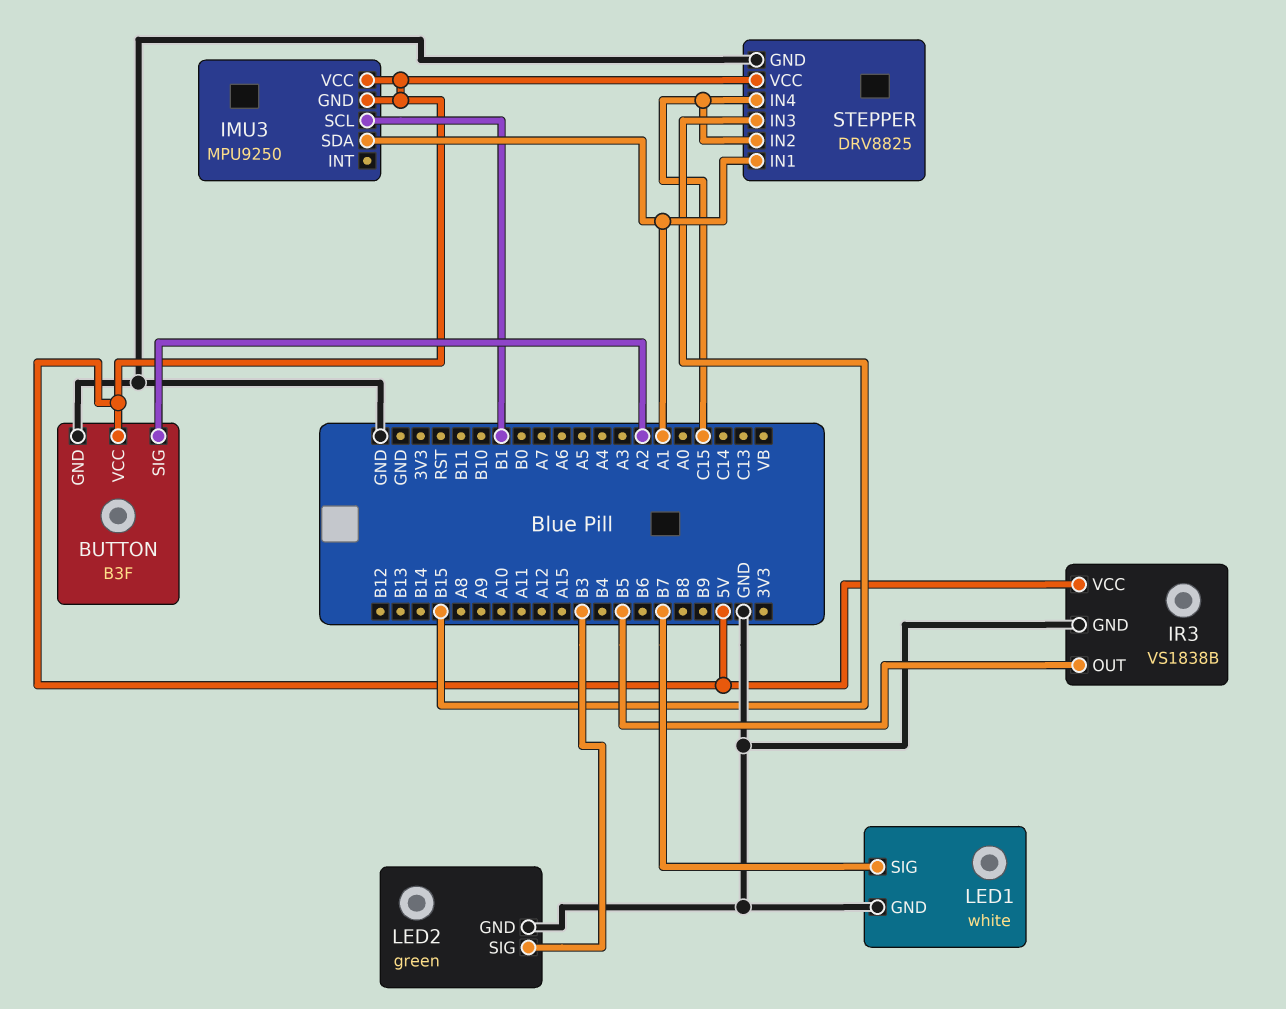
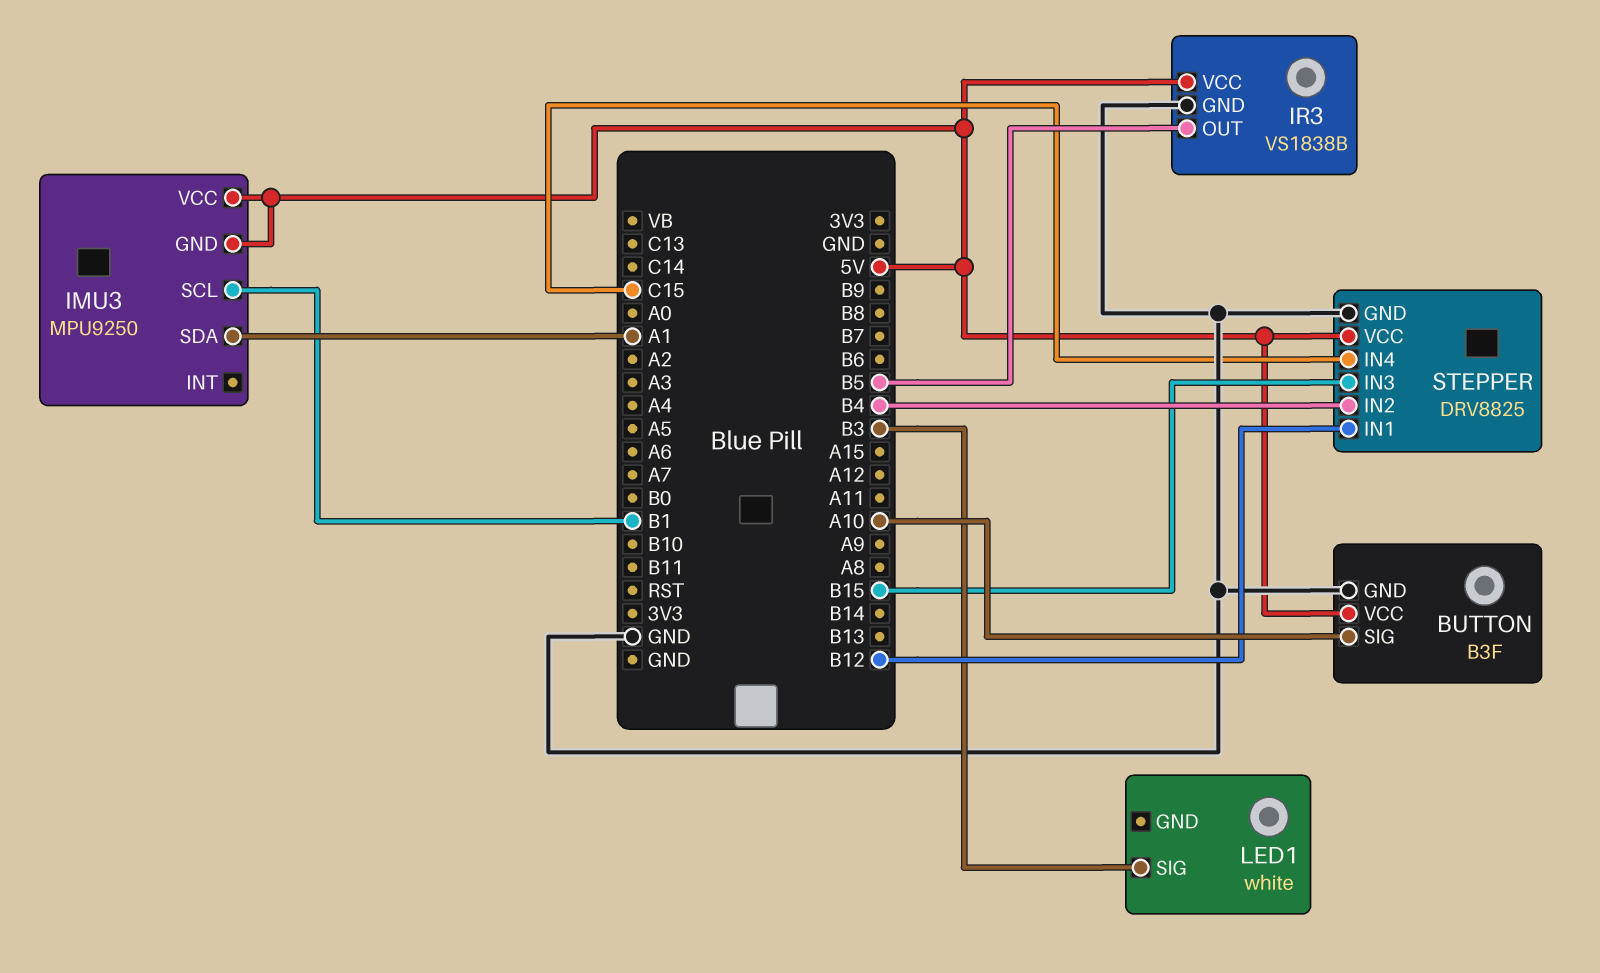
BUTTON pin SIG: A2 -> A10
LED1 pin GND: GND -> none
LED1 pin SIG: B7 -> B3
LED2: green -> none
LED2 pin GND: GND -> none
LED2 pin SIG: B3 -> none
STEPPER pin IN1: A1 -> B12
STEPPER pin IN2: C15 -> B4

